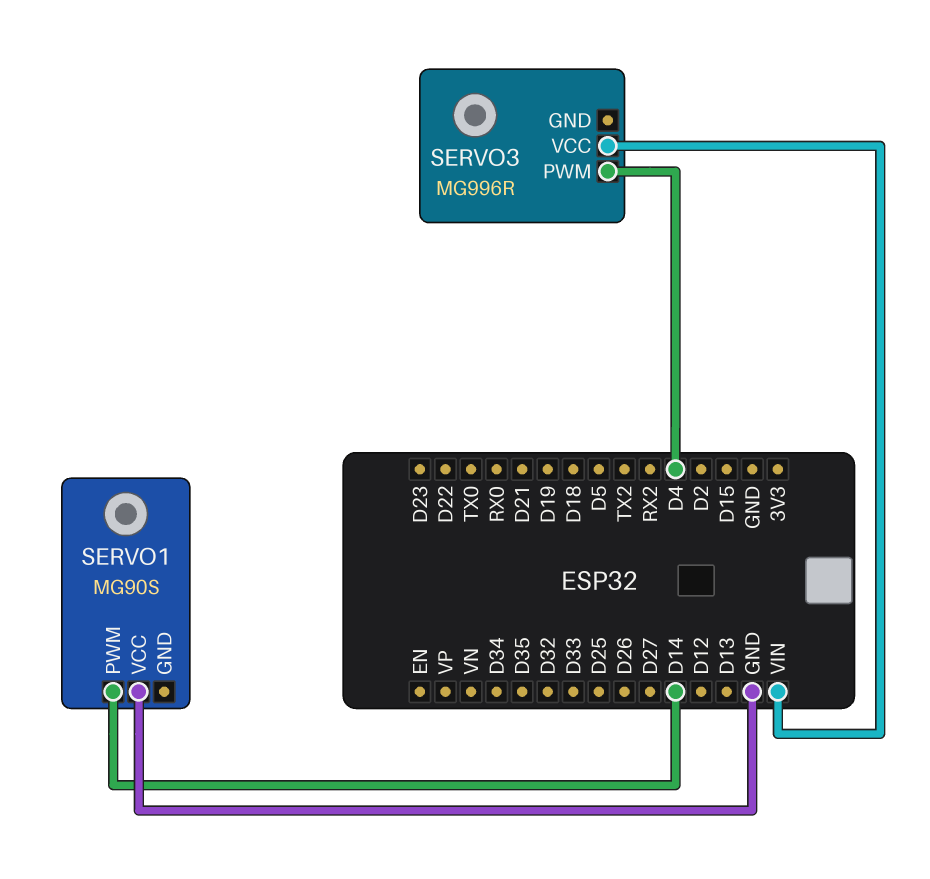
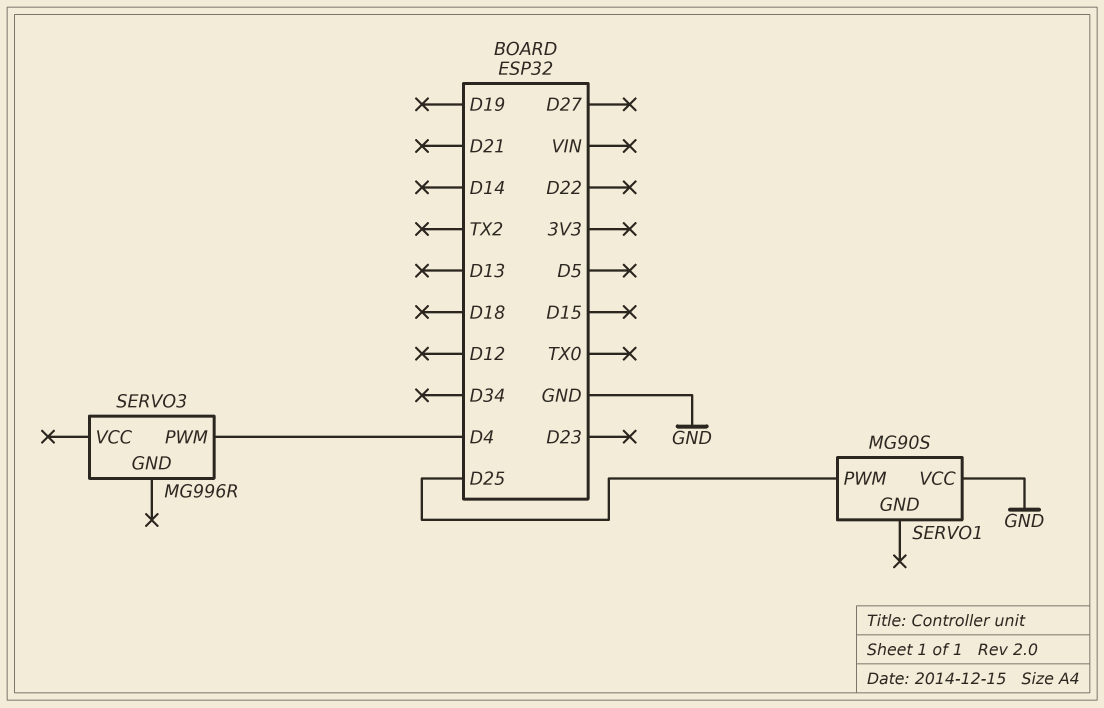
SERVO1 pin PWM: D14 -> D25
SERVO3 pin VCC: VIN -> none

